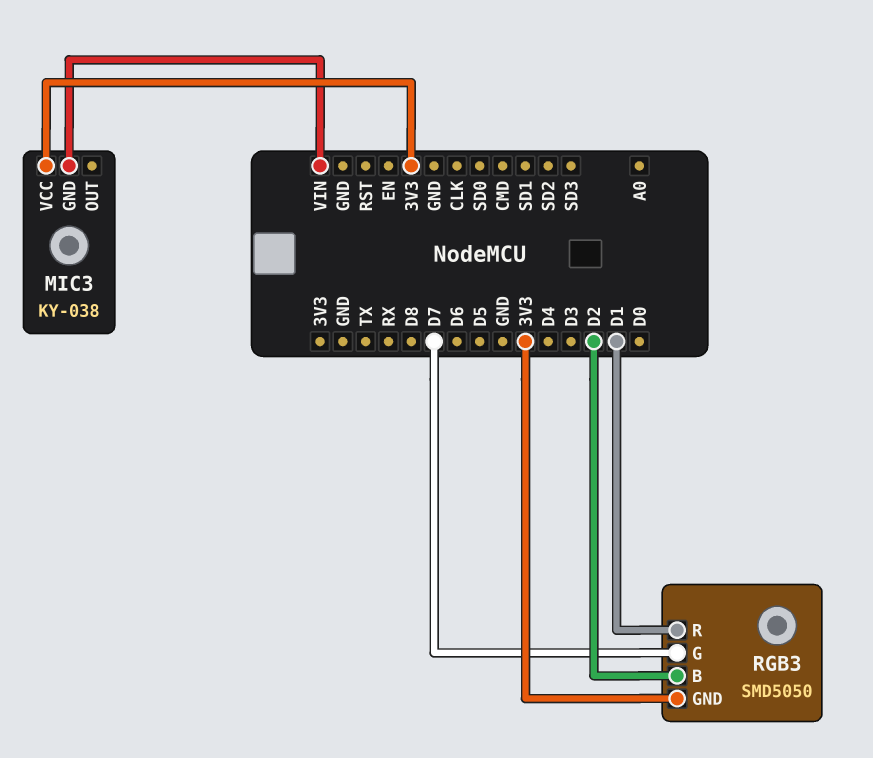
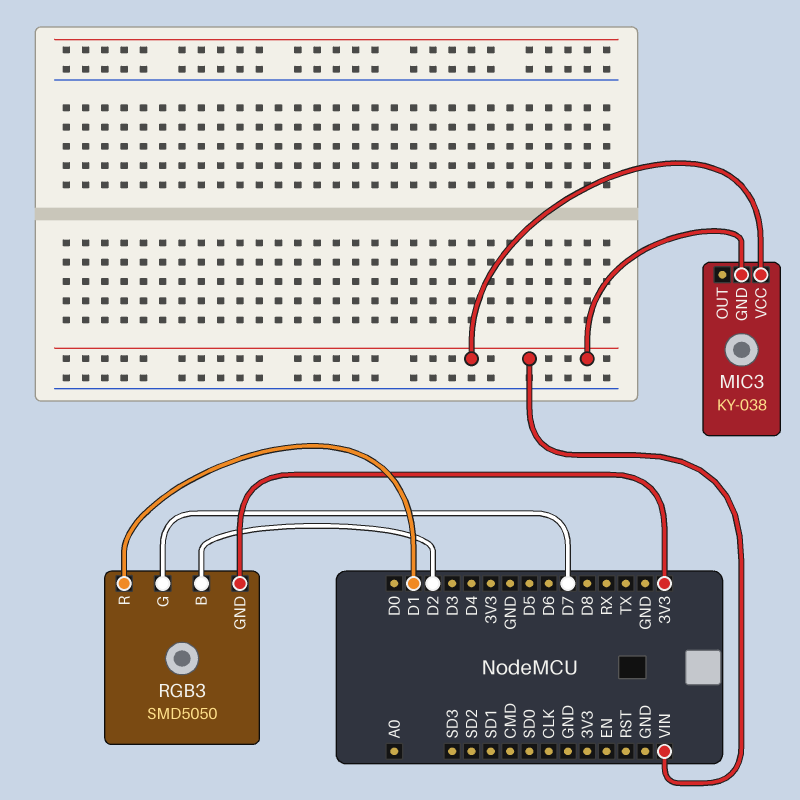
MIC3 pin VCC: 3V3 -> VIN

